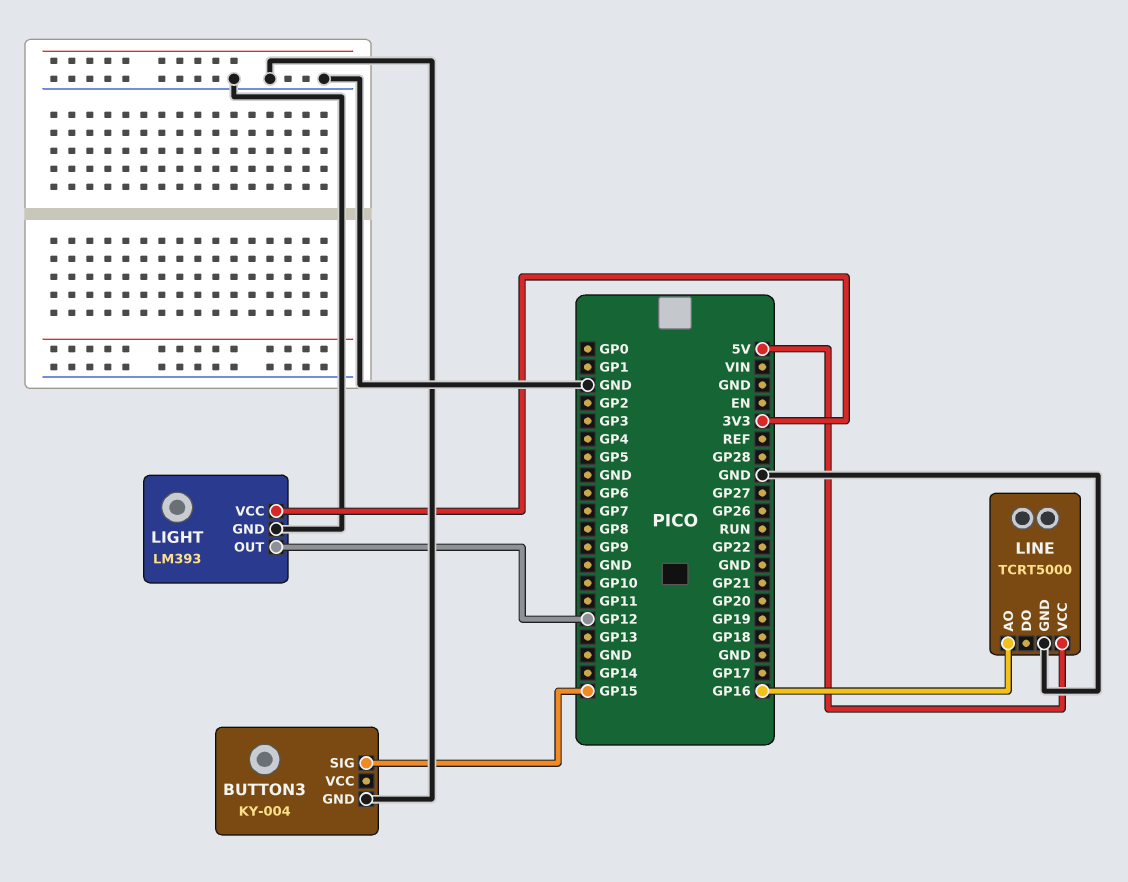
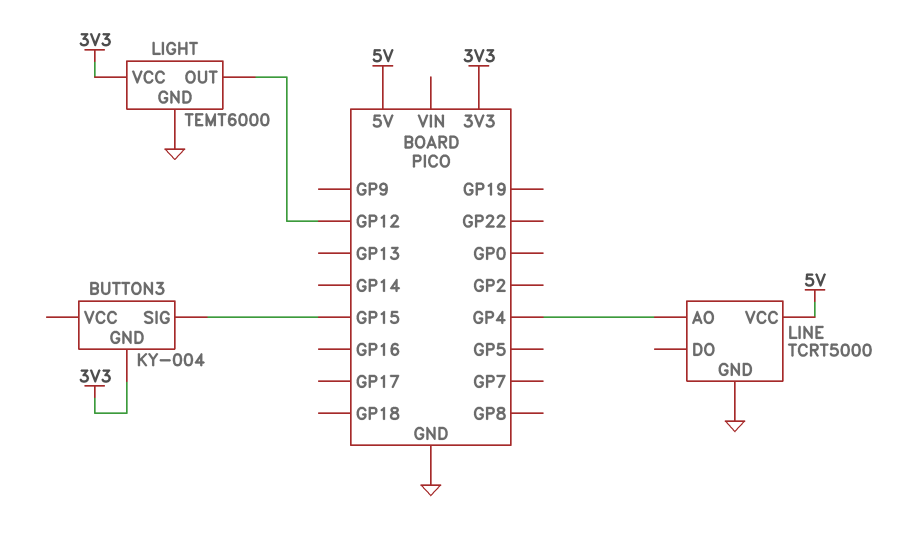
BUTTON3 pin GND: GND -> 3V3
LIGHT: LM393 -> TEMT6000
LINE pin AO: GP16 -> GP4

